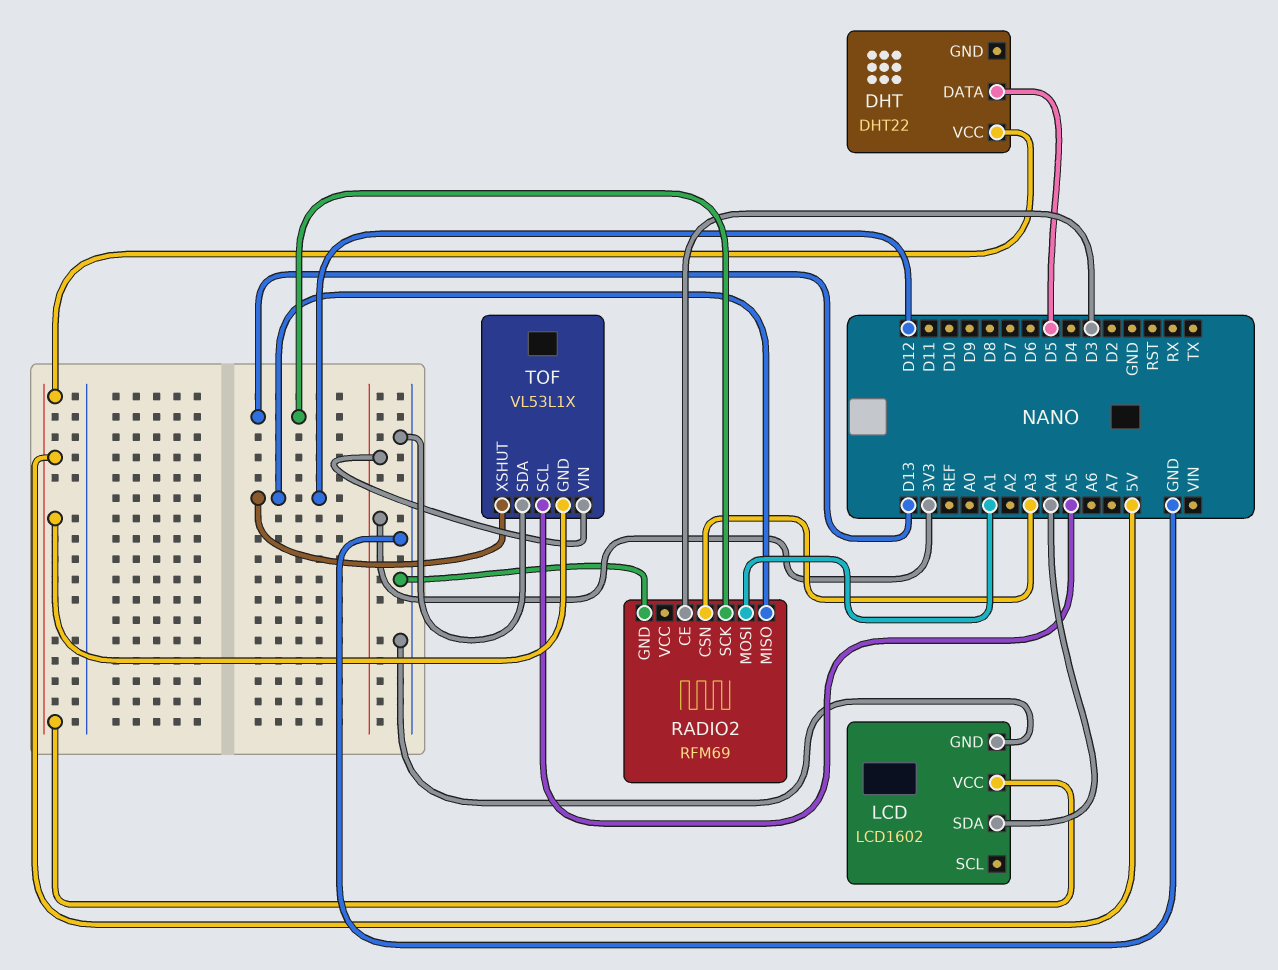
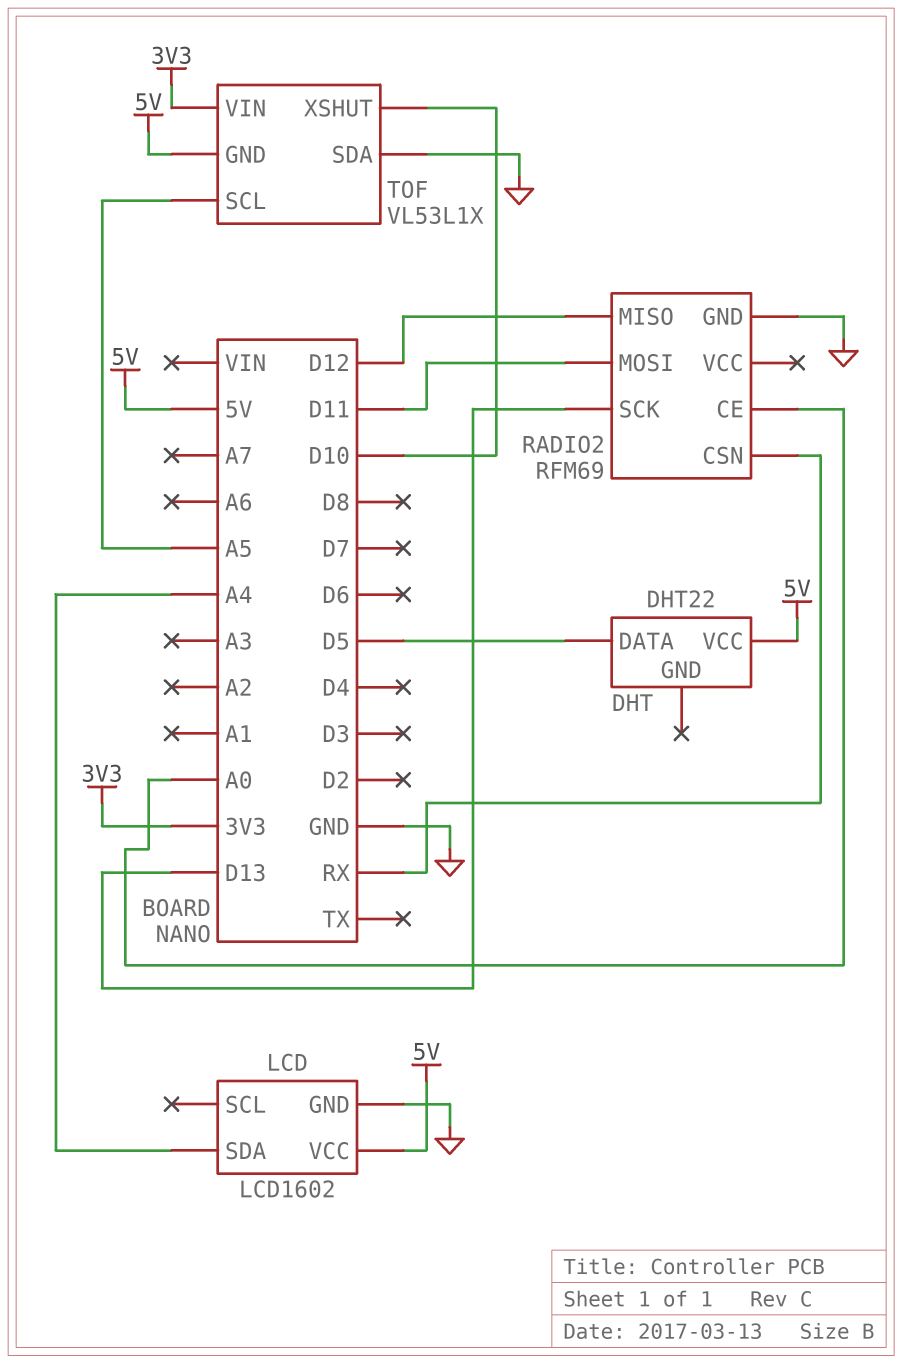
RADIO2 pin CE: D3 -> A0
RADIO2 pin CSN: A3 -> RX
RADIO2 pin MOSI: A1 -> D11
TOF pin XSHUT: D12 -> D10

